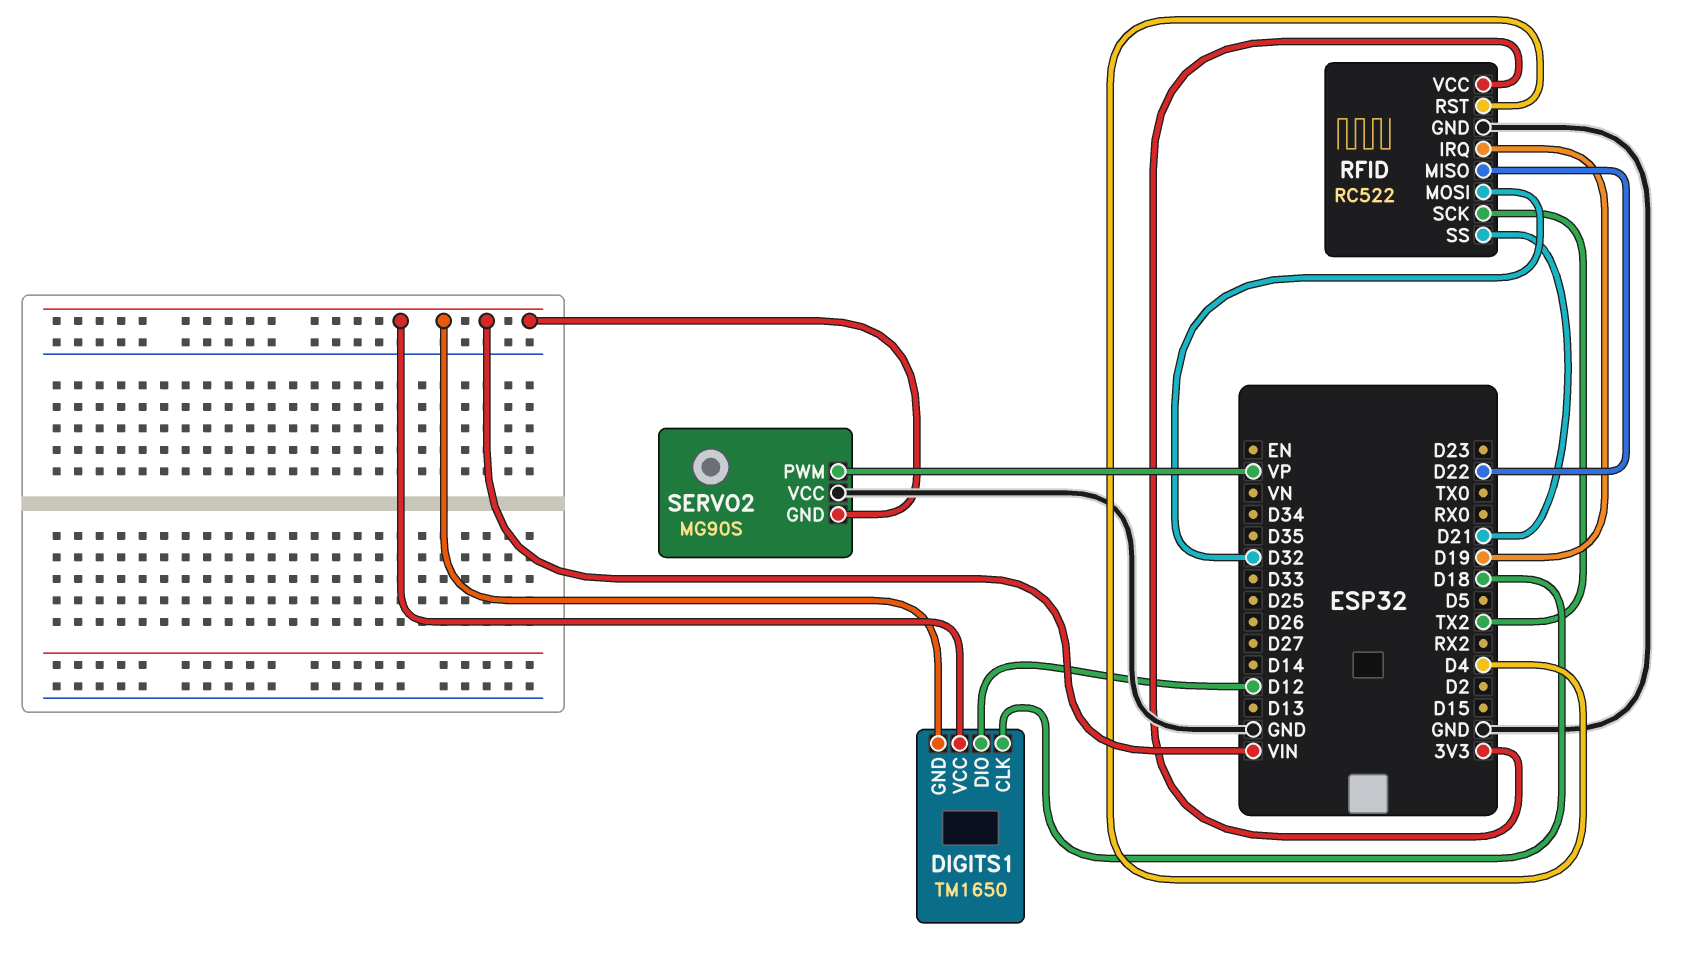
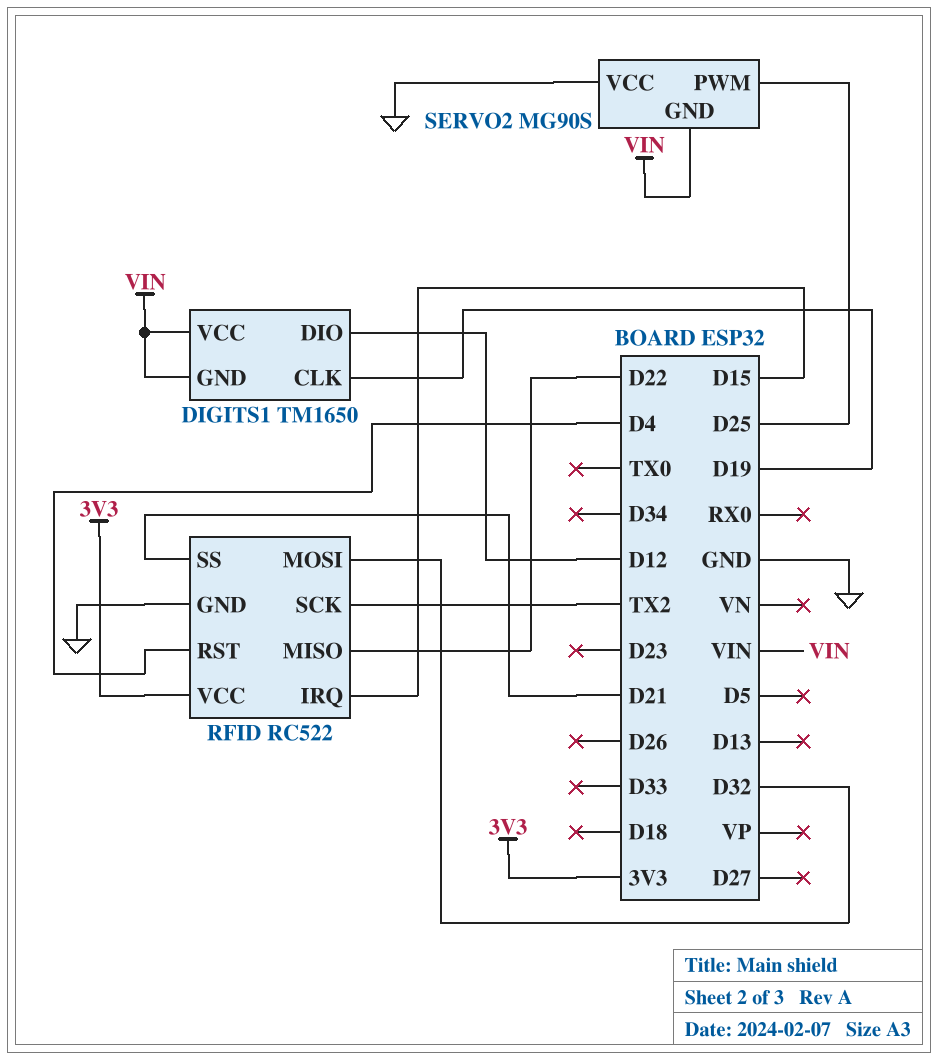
DIGITS1 pin CLK: D18 -> D19
RFID pin IRQ: D19 -> D15
SERVO2 pin PWM: VP -> D25

